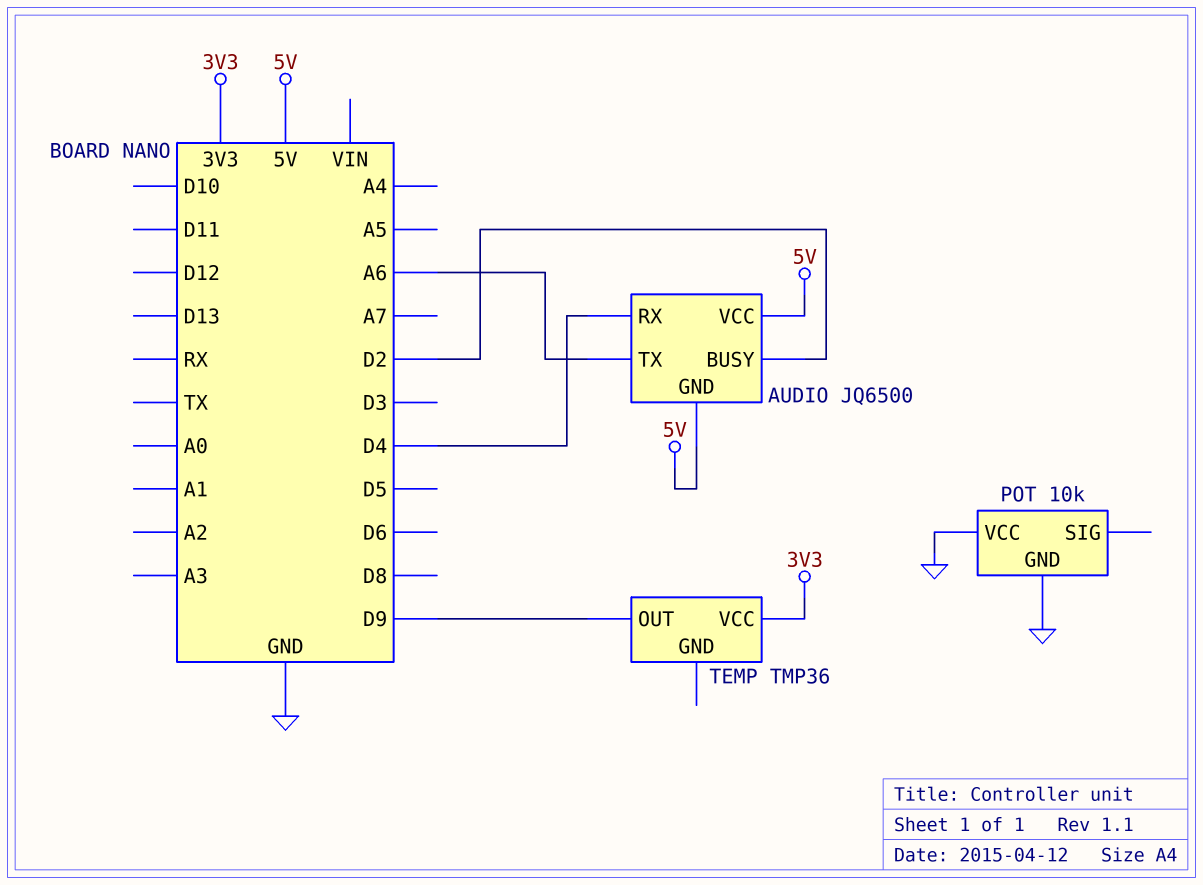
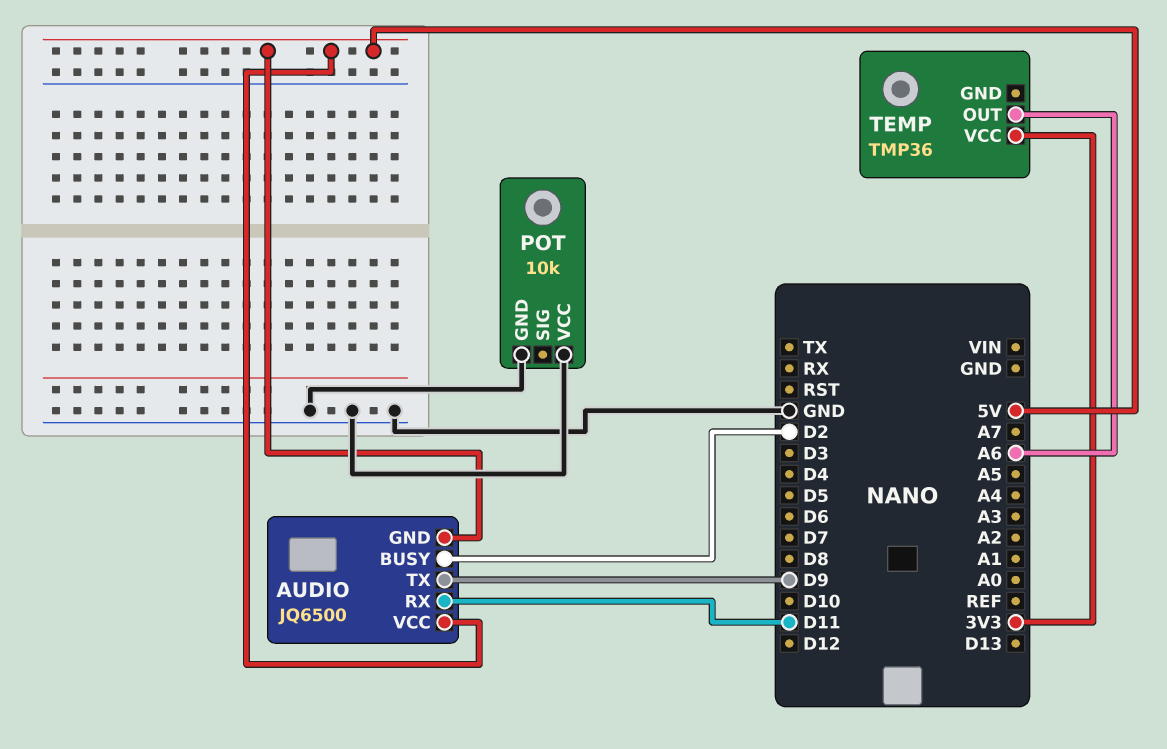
AUDIO pin RX: D4 -> D11
AUDIO pin TX: A6 -> D9
TEMP pin OUT: D9 -> A6

